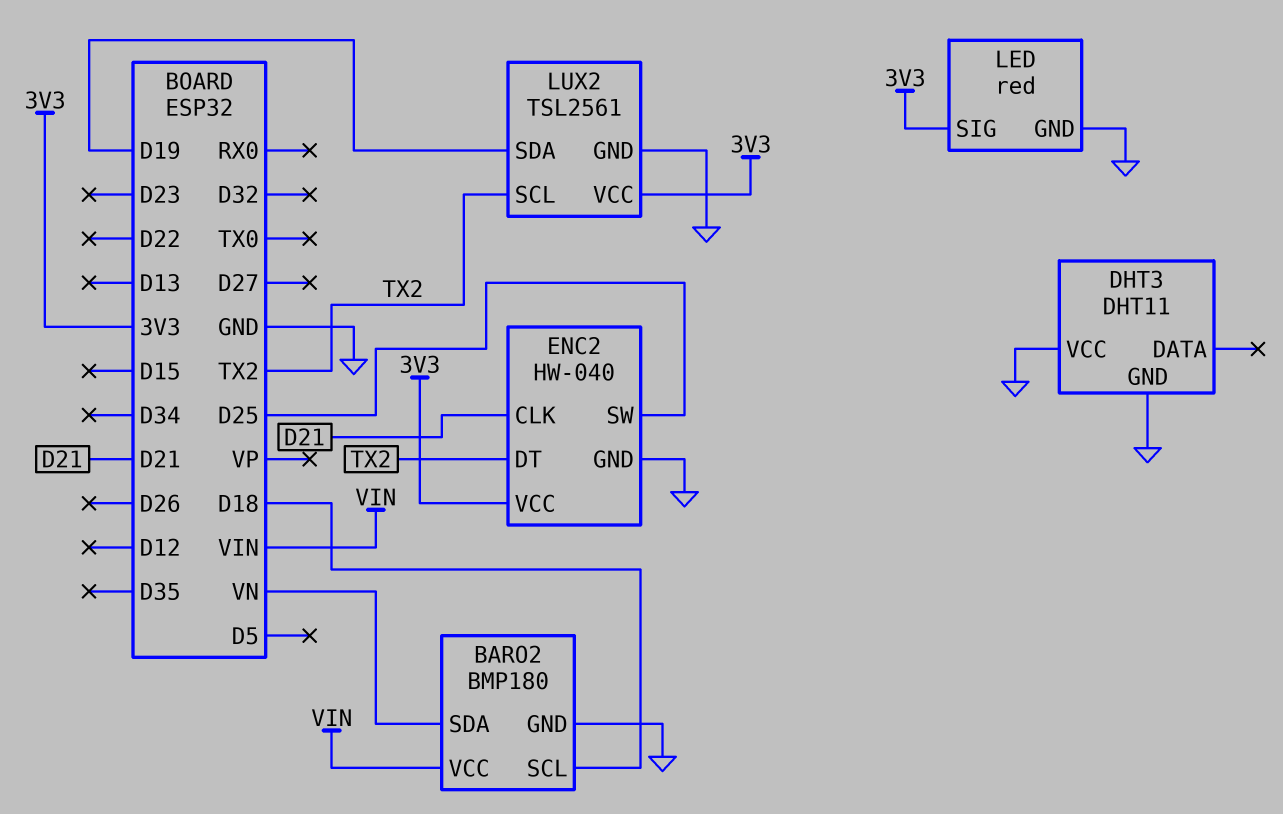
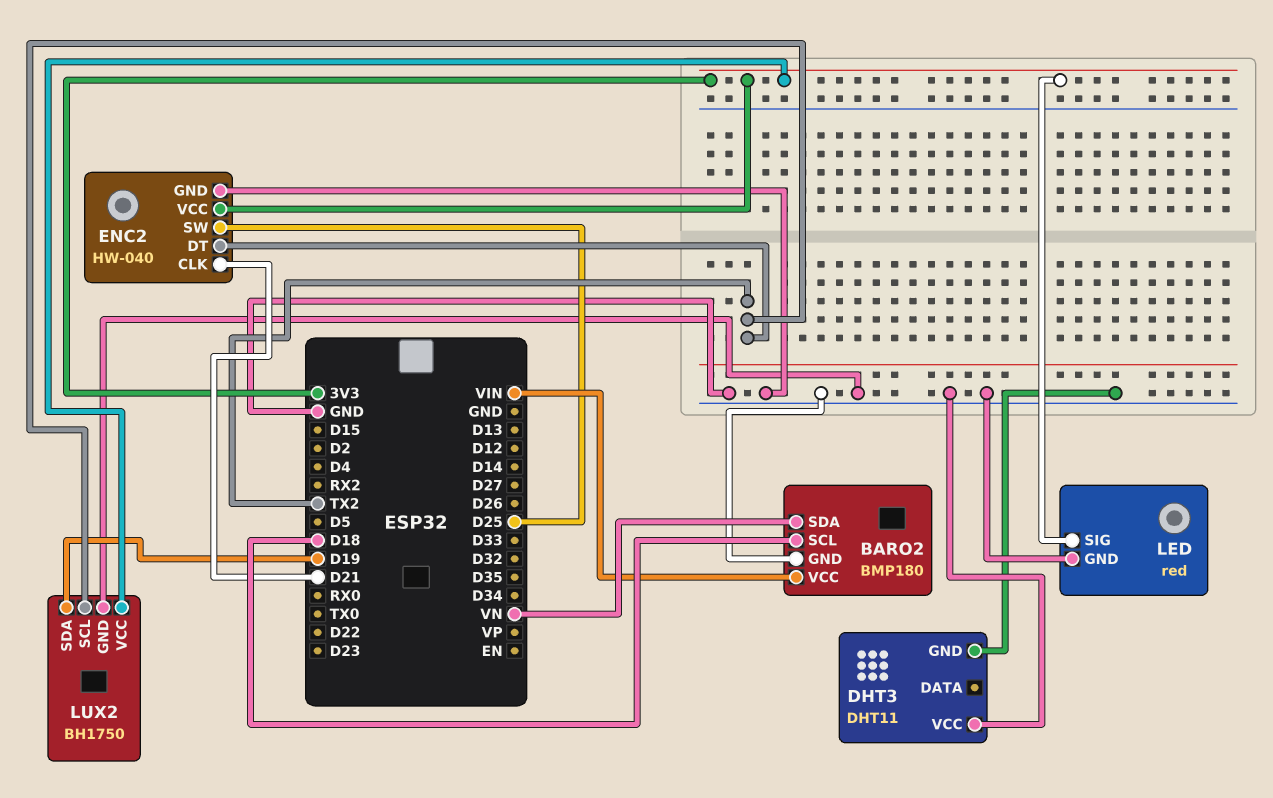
LUX2: TSL2561 -> BH1750

